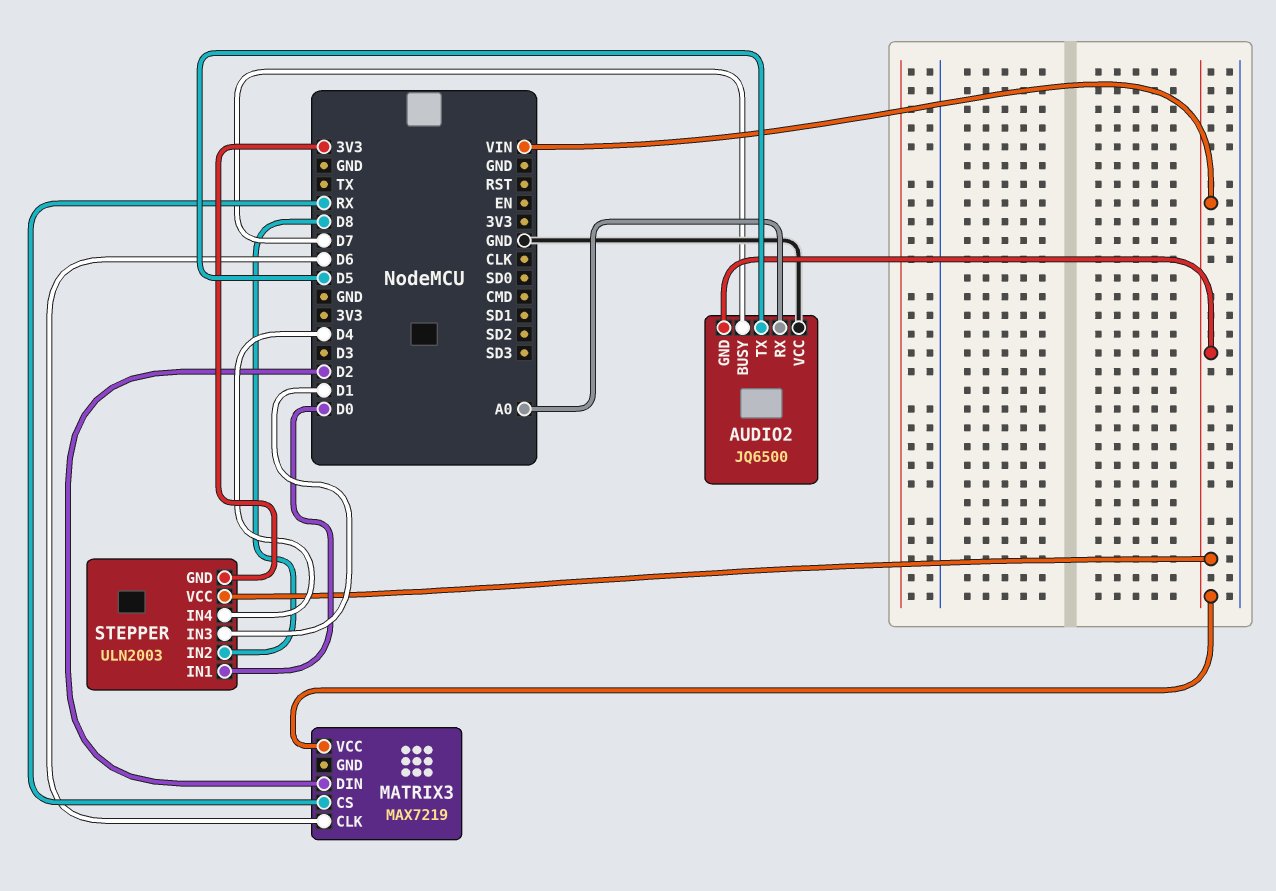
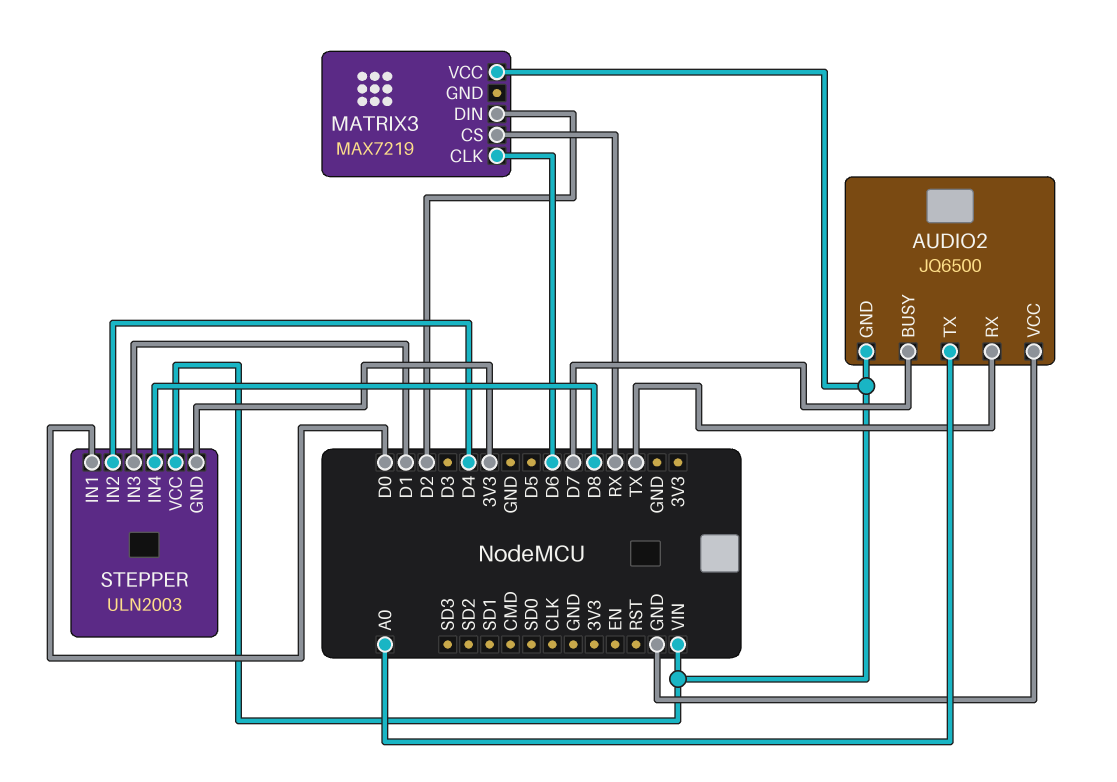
AUDIO2 pin RX: A0 -> TX
AUDIO2 pin TX: D5 -> A0
STEPPER pin IN2: D8 -> D4
STEPPER pin IN4: D4 -> D8

